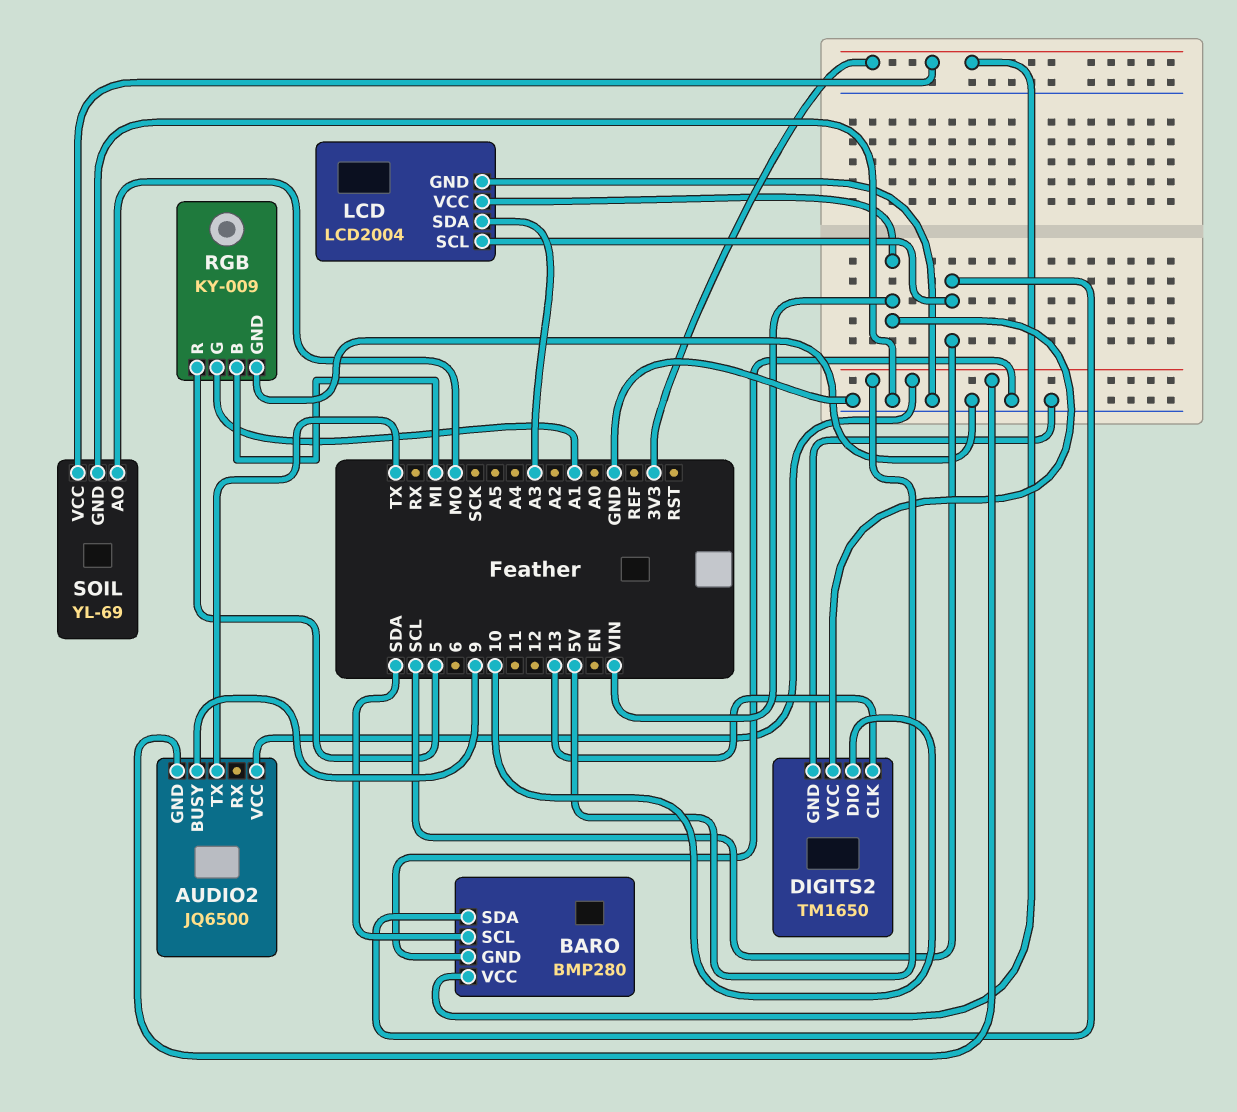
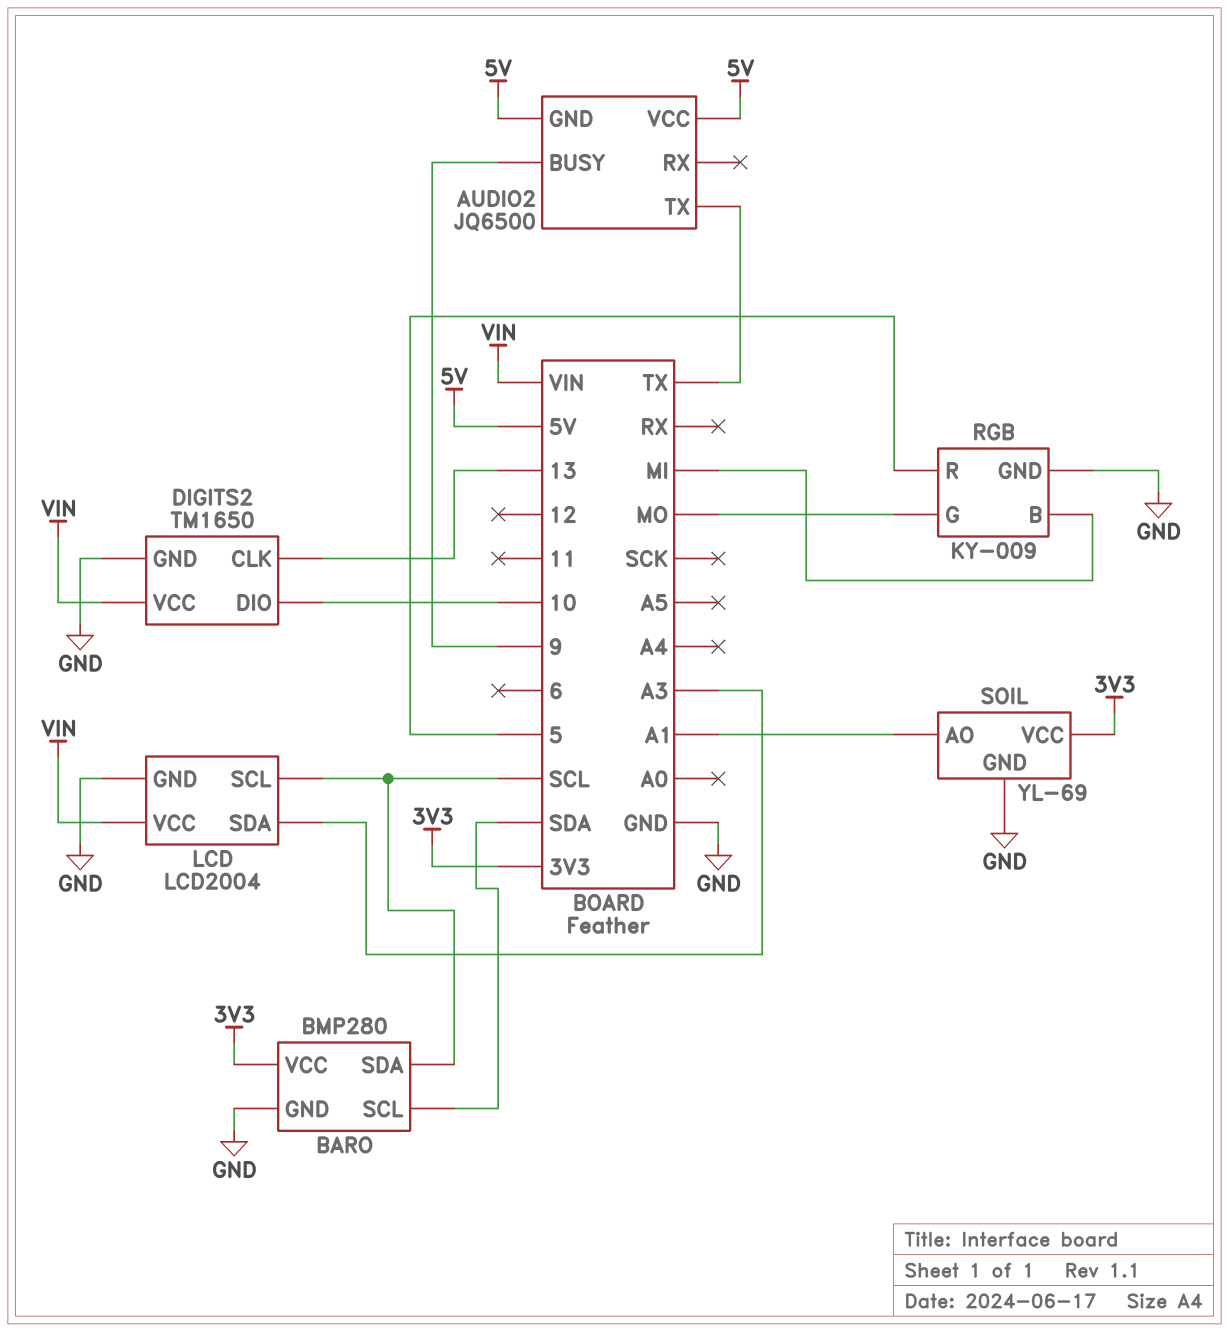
RGB pin G: A1 -> MO
SOIL pin AO: MO -> A1

